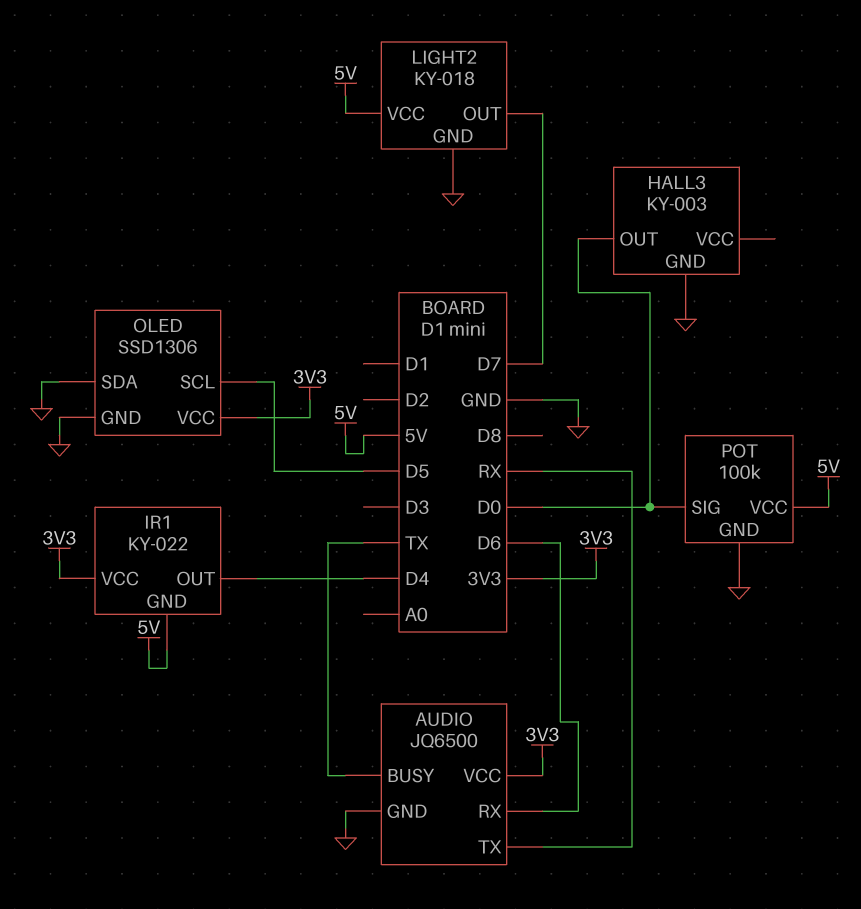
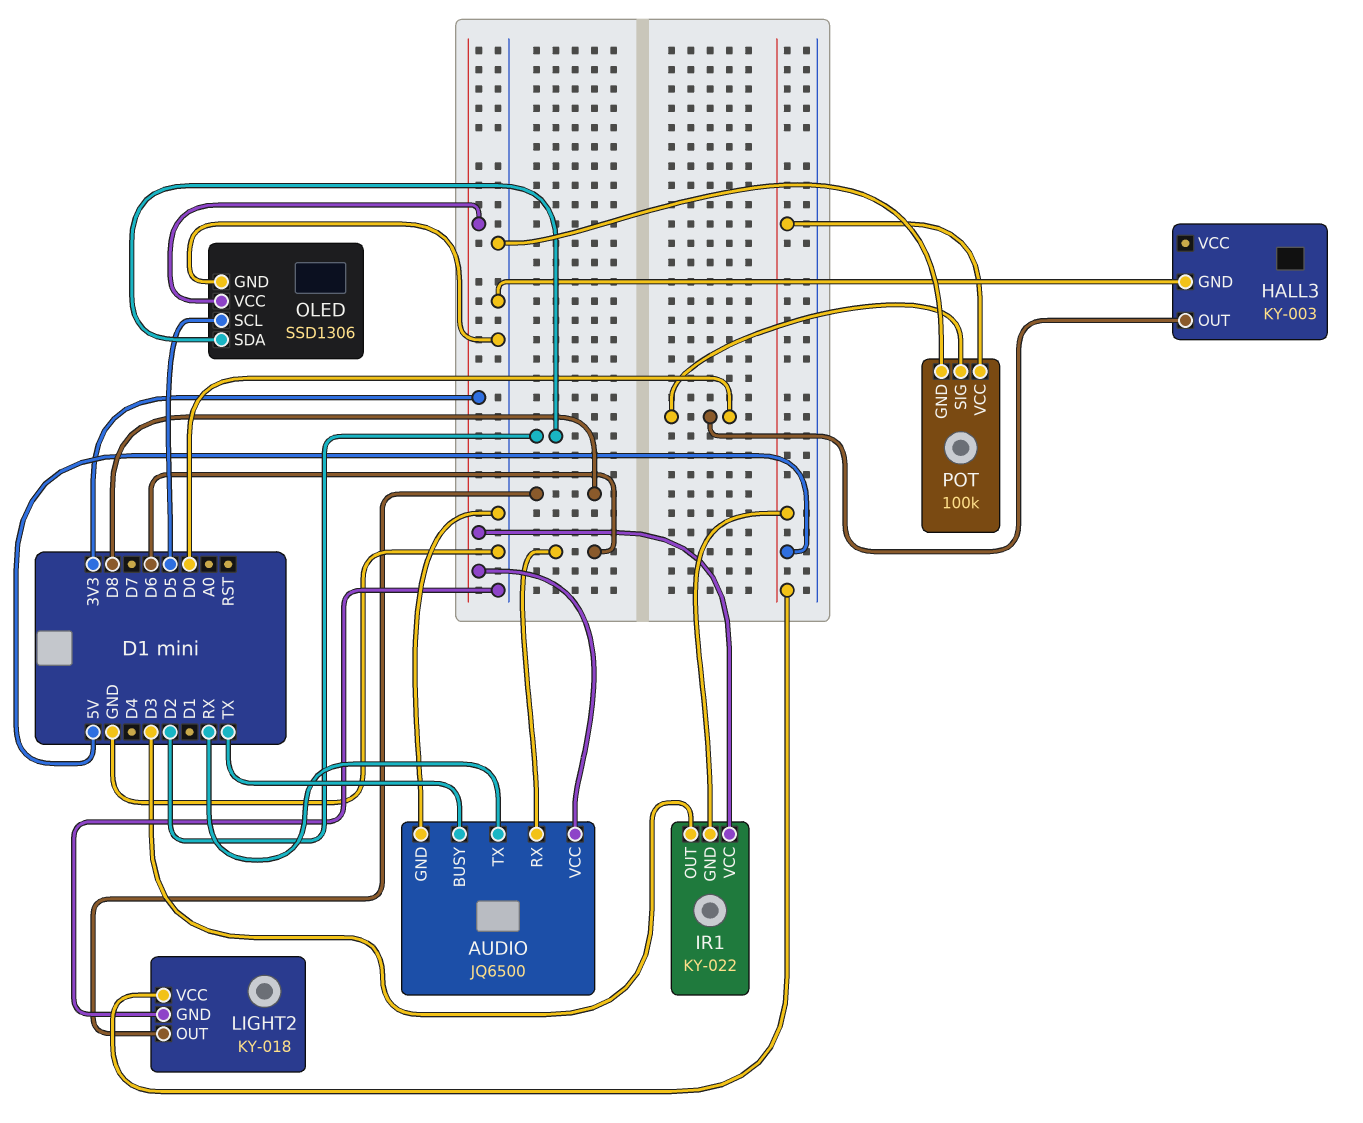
IR1 pin OUT: D4 -> D3
LIGHT2 pin OUT: D7 -> D8
OLED pin SDA: GND -> D2

